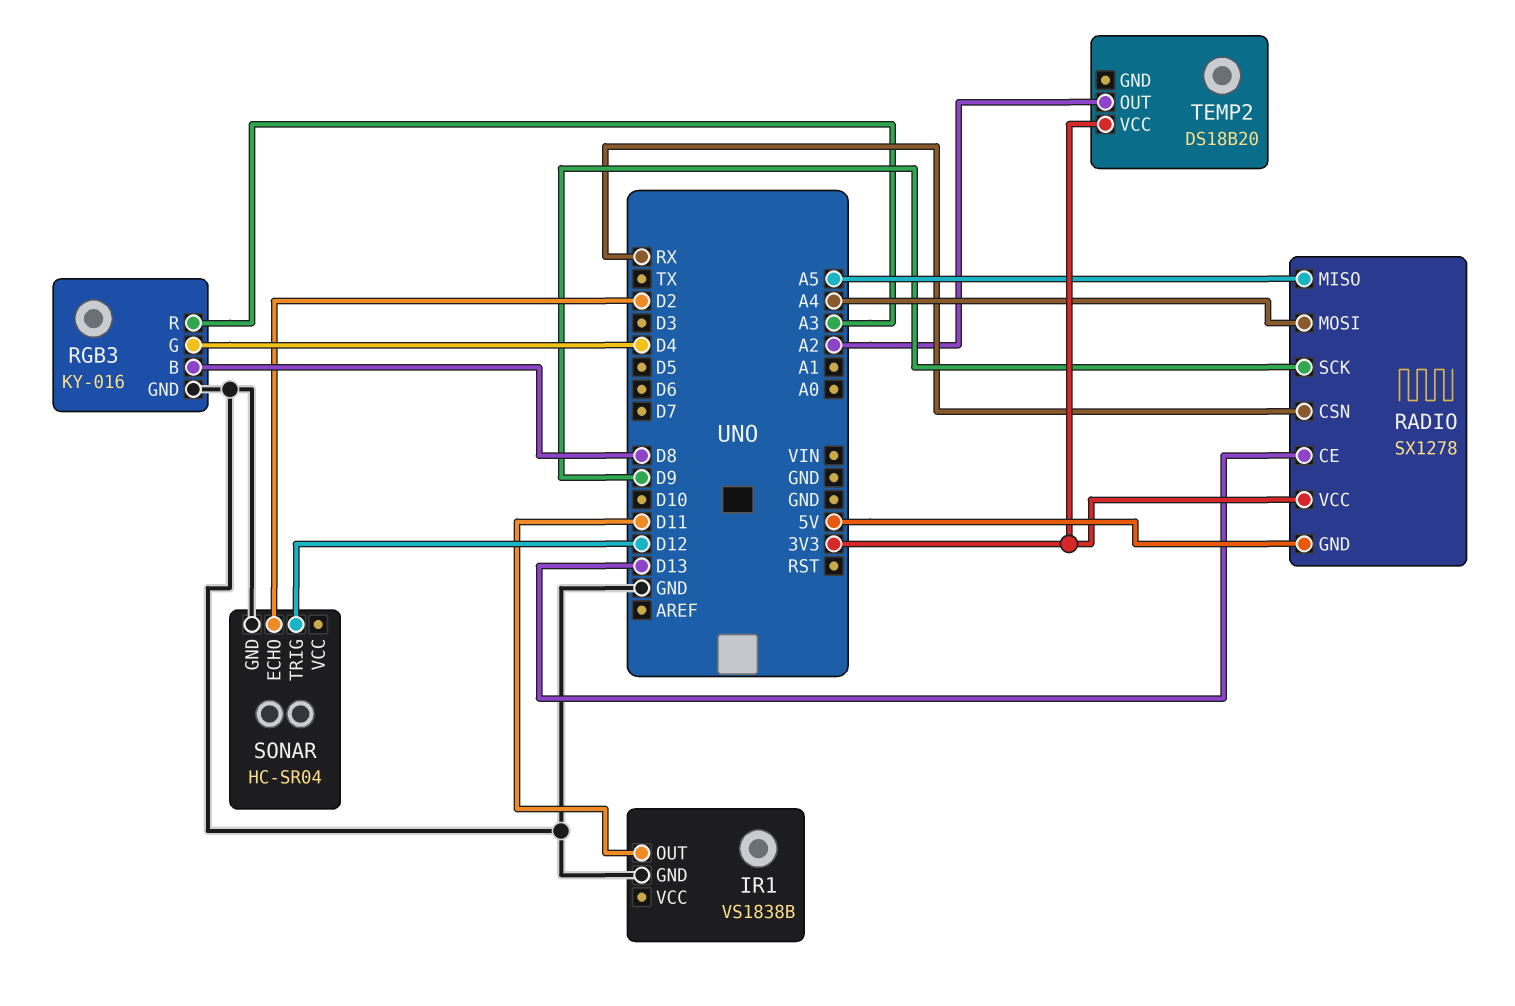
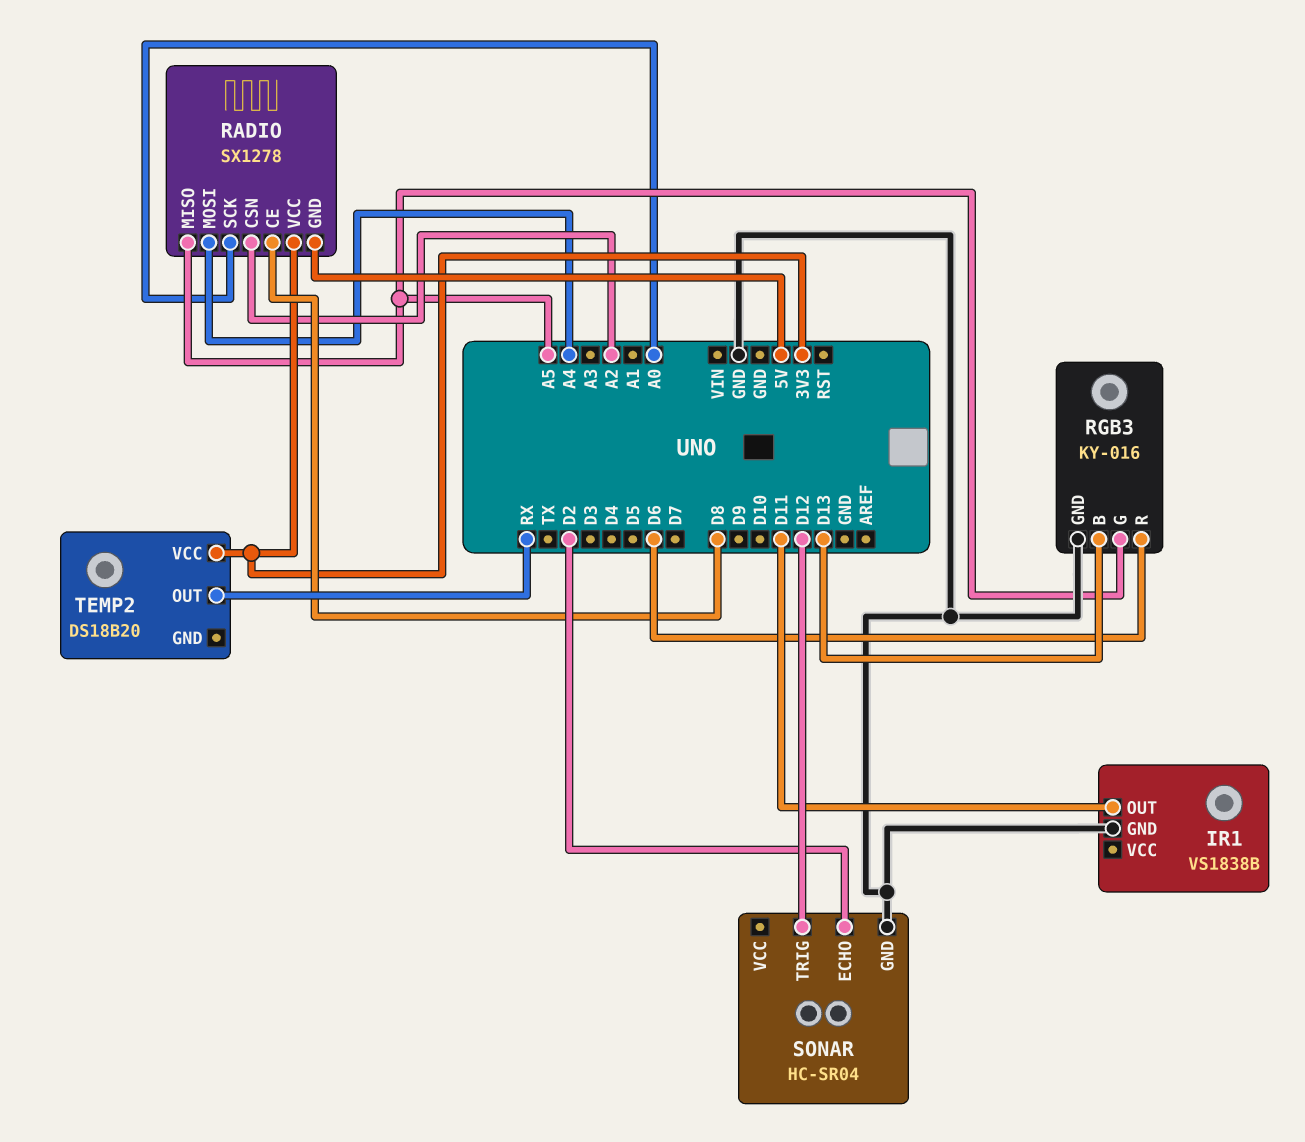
RADIO pin CE: D13 -> D8
RADIO pin CSN: RX -> A2
RADIO pin SCK: D9 -> A0
RGB3 pin B: D8 -> D13
RGB3 pin G: D4 -> A5
RGB3 pin R: A3 -> D6
TEMP2 pin OUT: A2 -> RX

